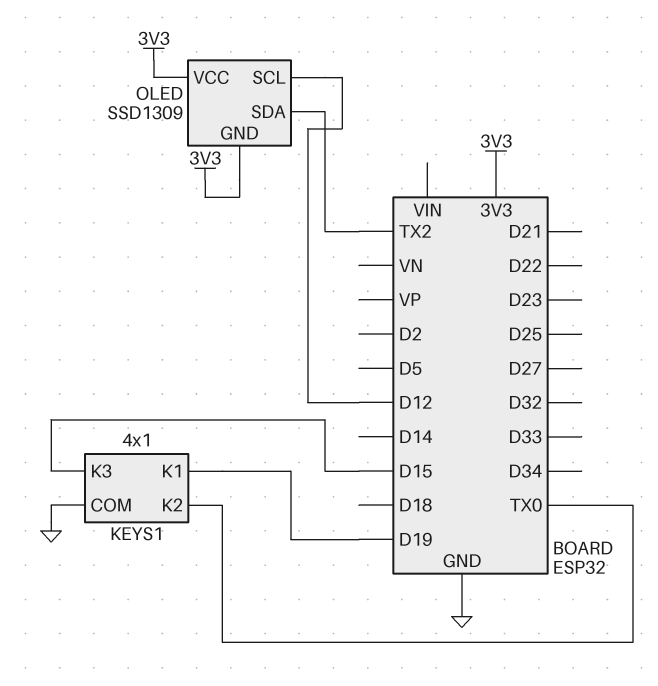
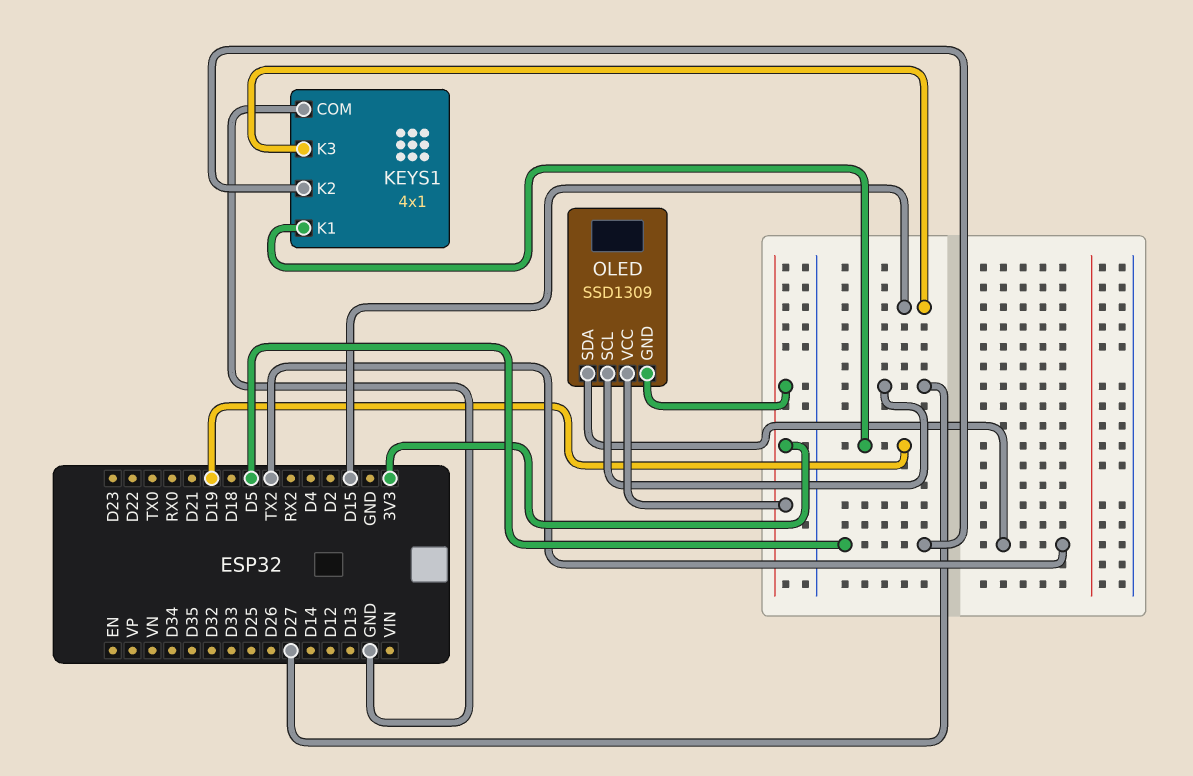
KEYS1 pin K2: TX0 -> D5
OLED pin SCL: D12 -> D27

